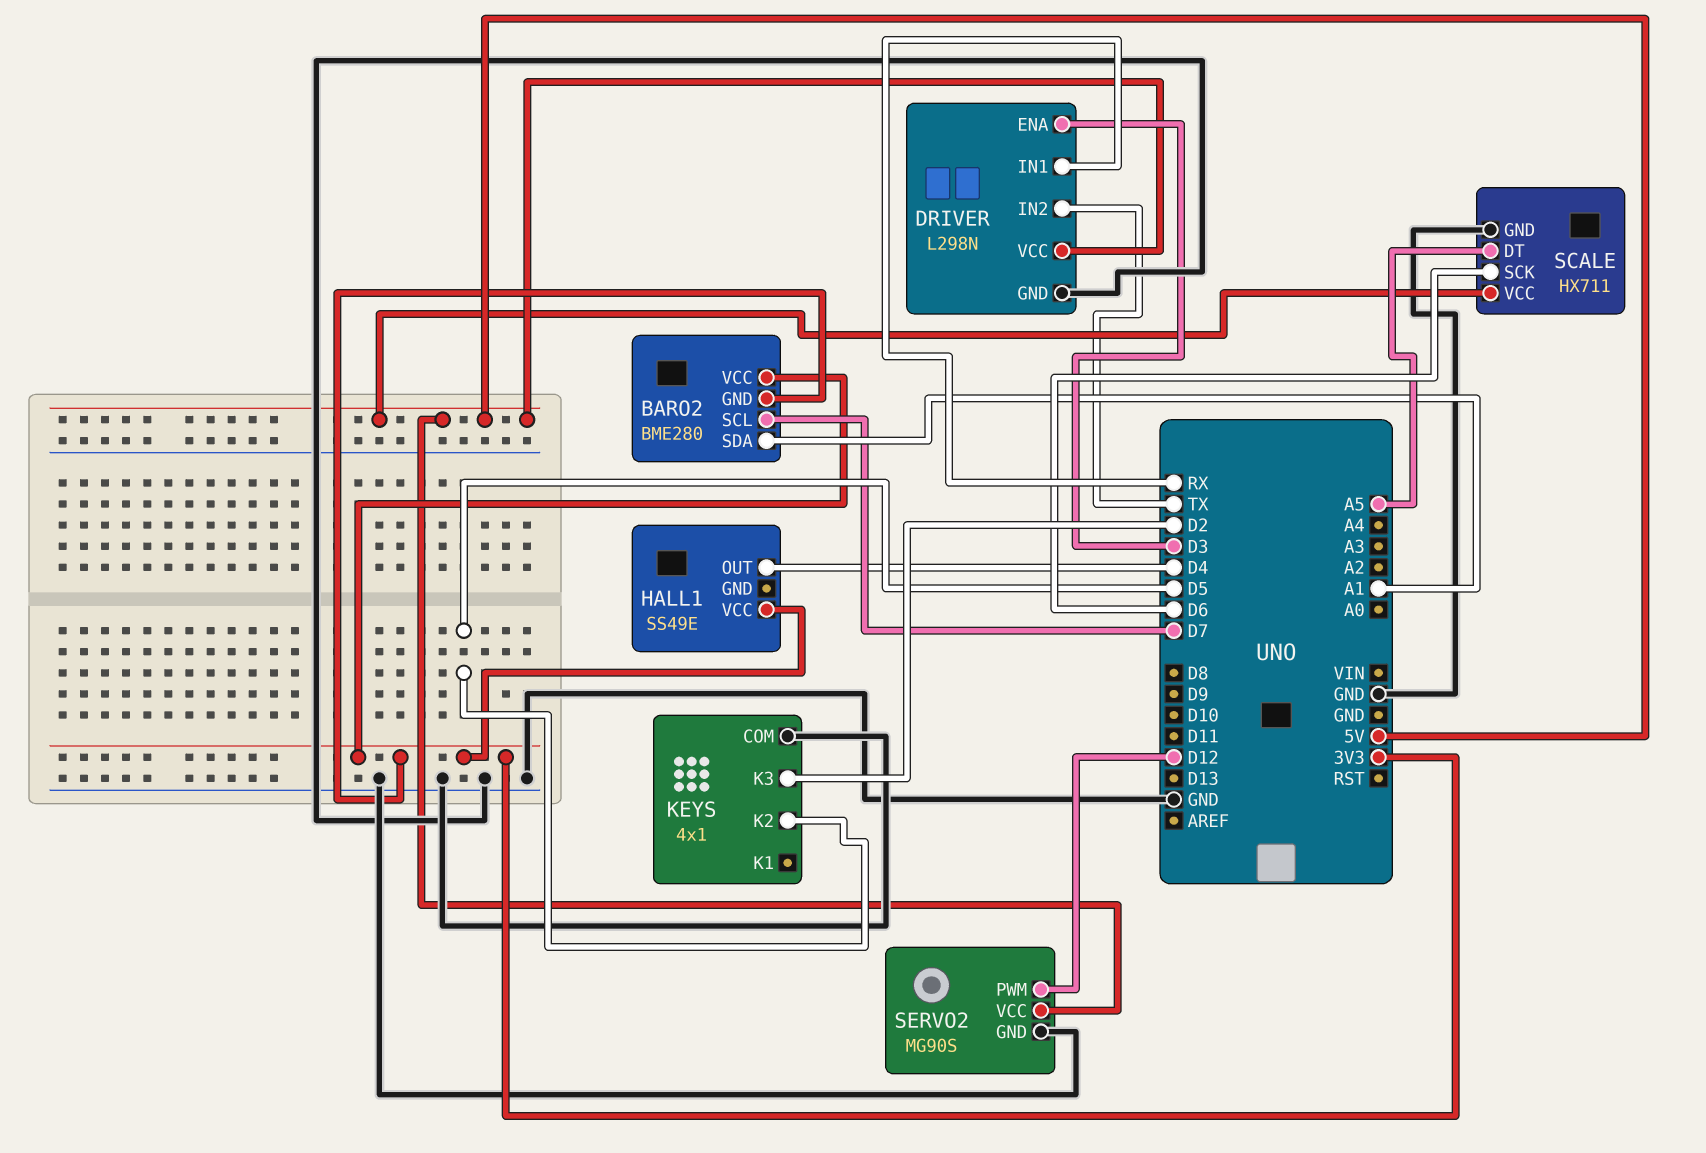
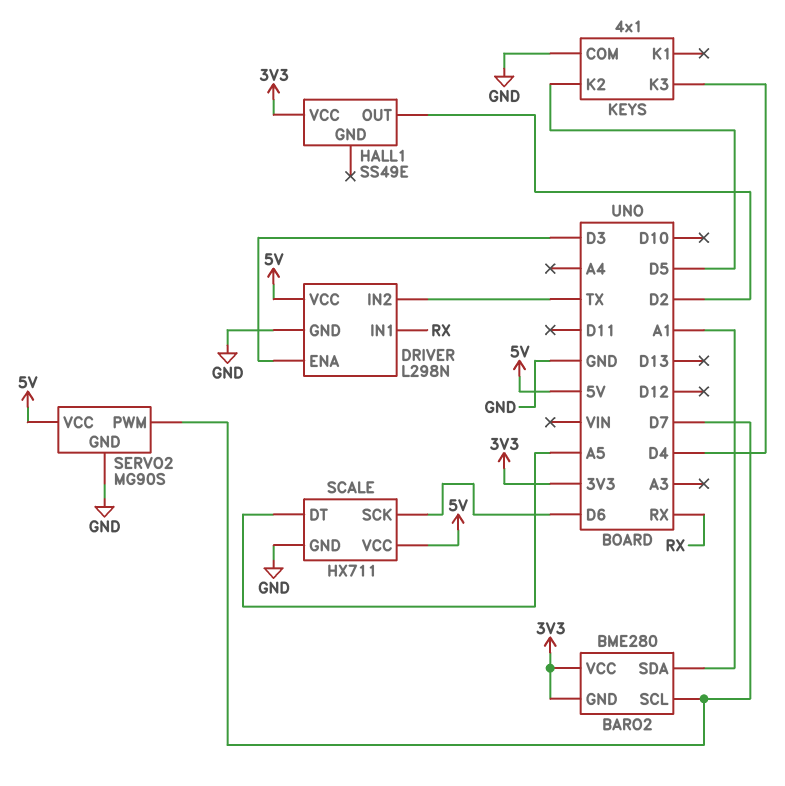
HALL1 pin OUT: D4 -> D2
KEYS pin K3: D2 -> D4
SERVO2 pin PWM: D12 -> D7

